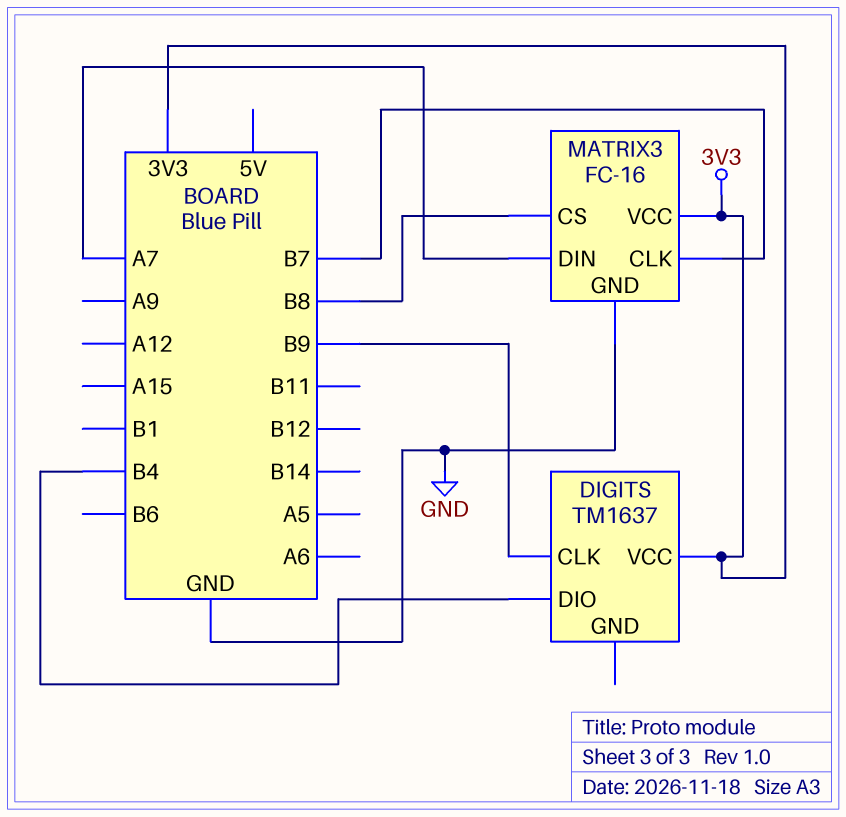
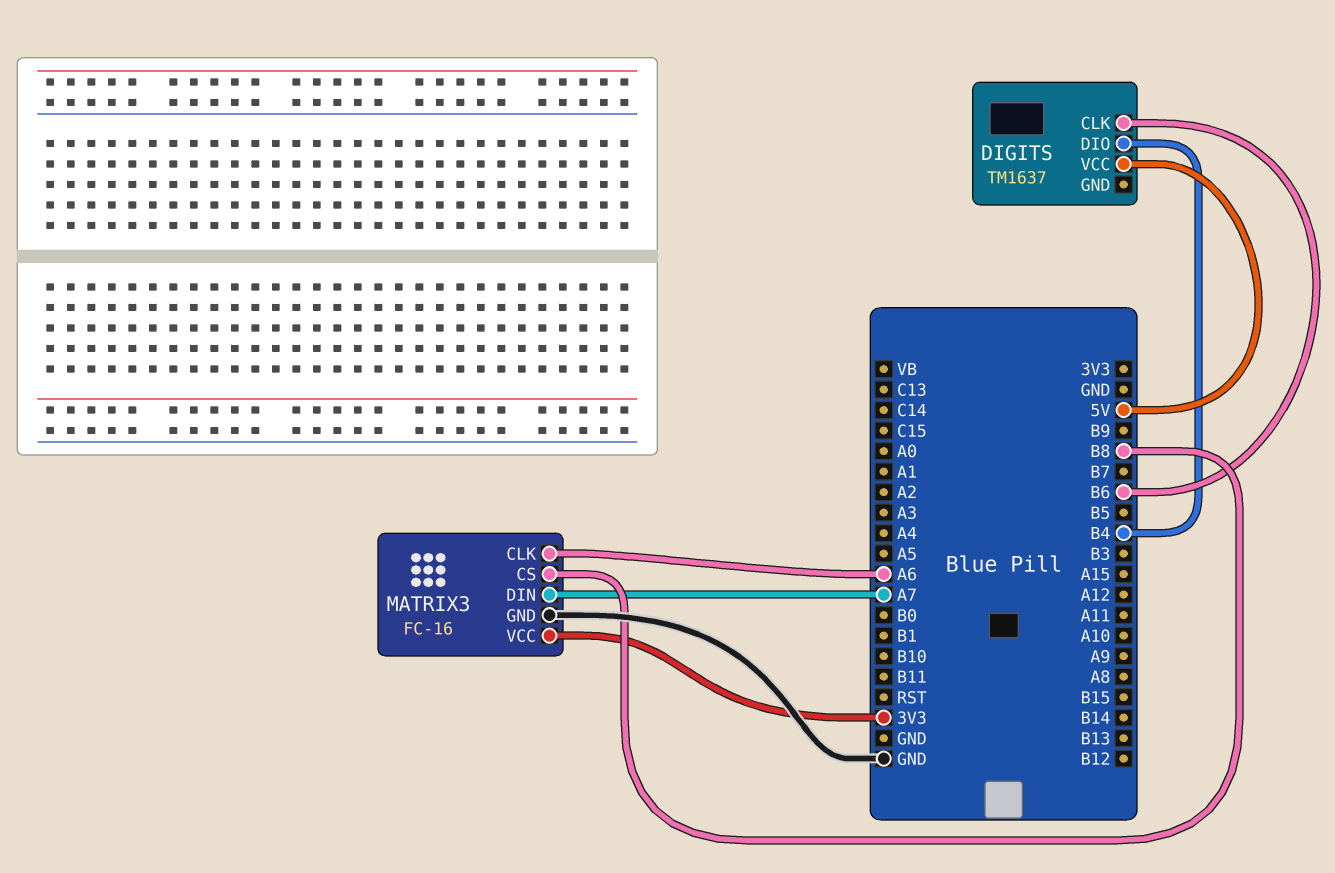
DIGITS pin CLK: B9 -> B6
DIGITS pin VCC: 3V3 -> 5V
MATRIX3 pin CLK: B7 -> A6

